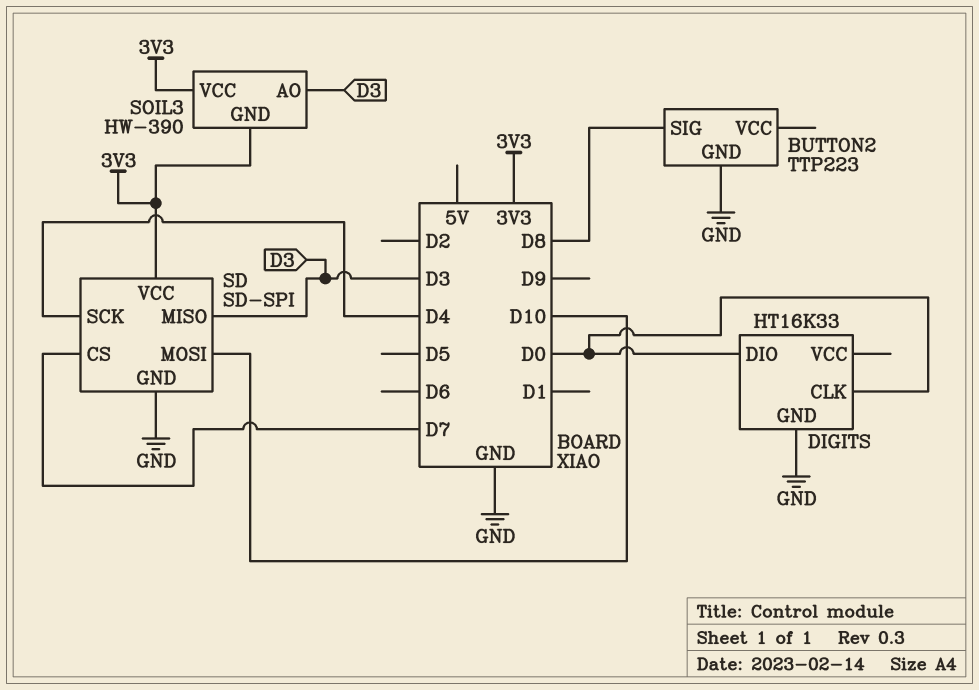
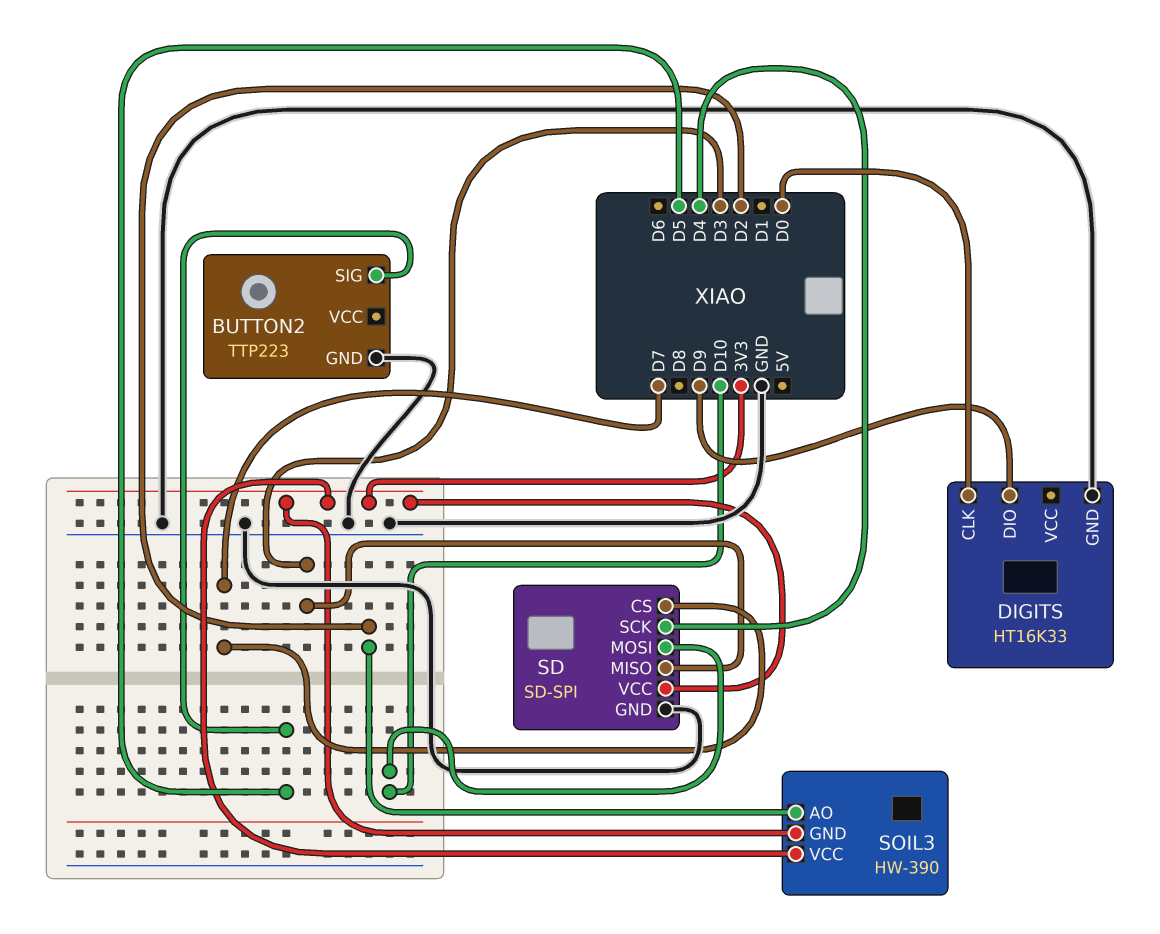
BUTTON2 pin SIG: D8 -> D5
DIGITS pin DIO: D0 -> D9
SOIL3 pin AO: D3 -> D2

